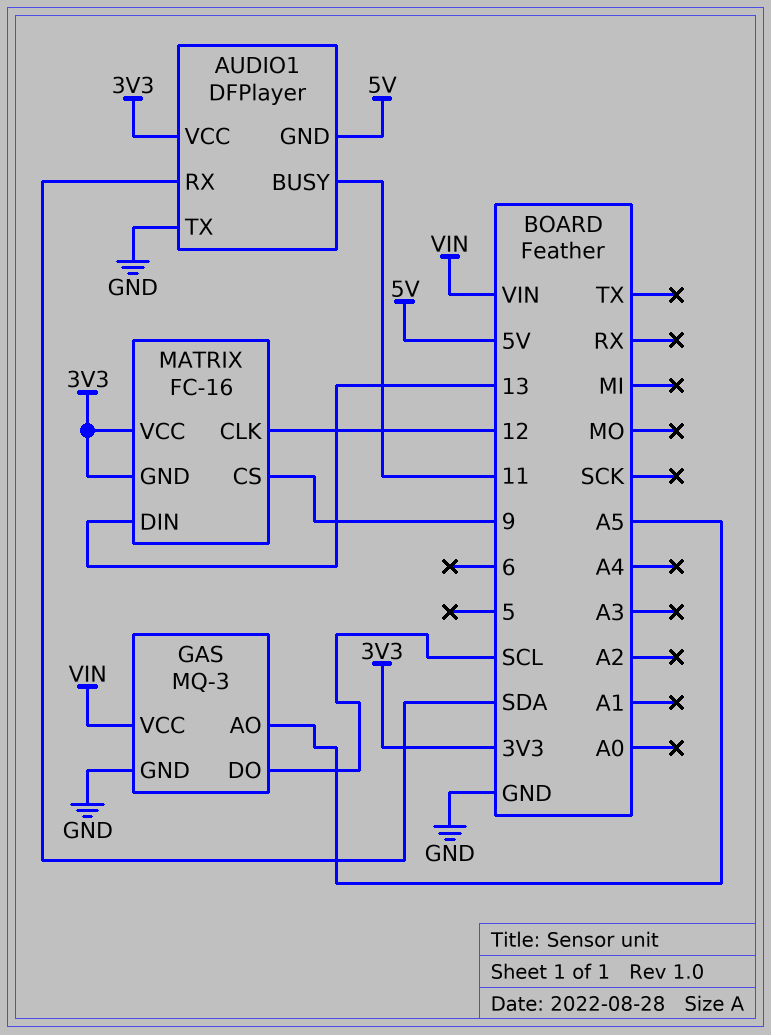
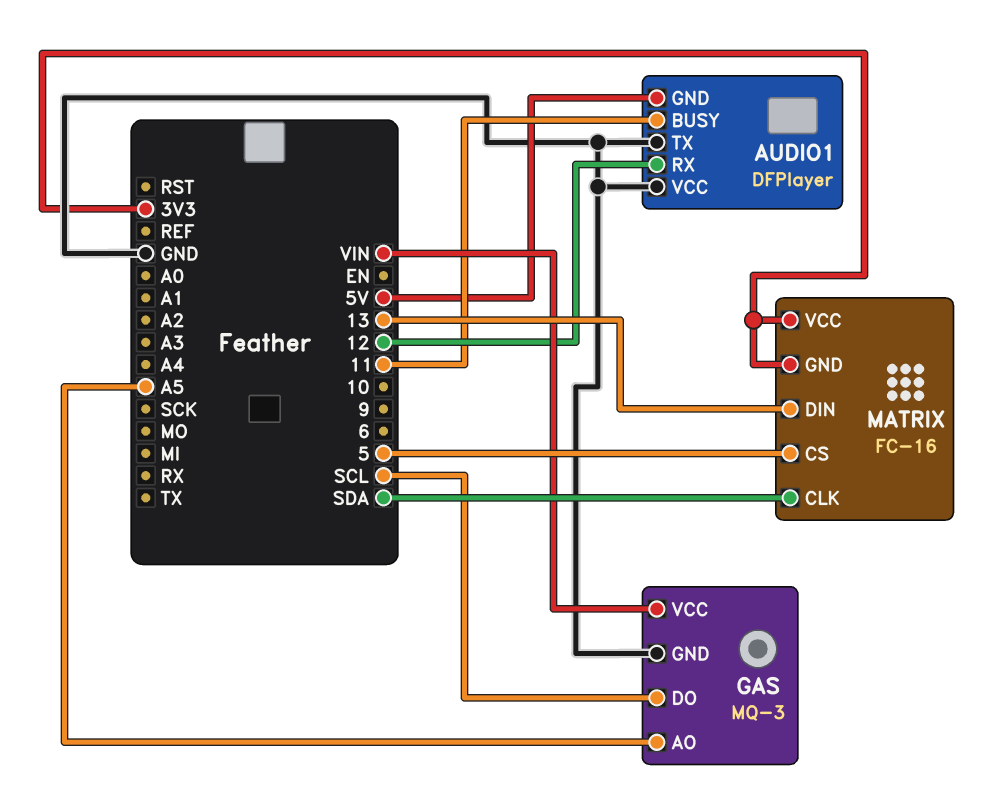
AUDIO1 pin RX: SDA -> 12
AUDIO1 pin VCC: 3V3 -> GND
MATRIX pin CLK: 12 -> SDA
MATRIX pin CS: 9 -> 5

